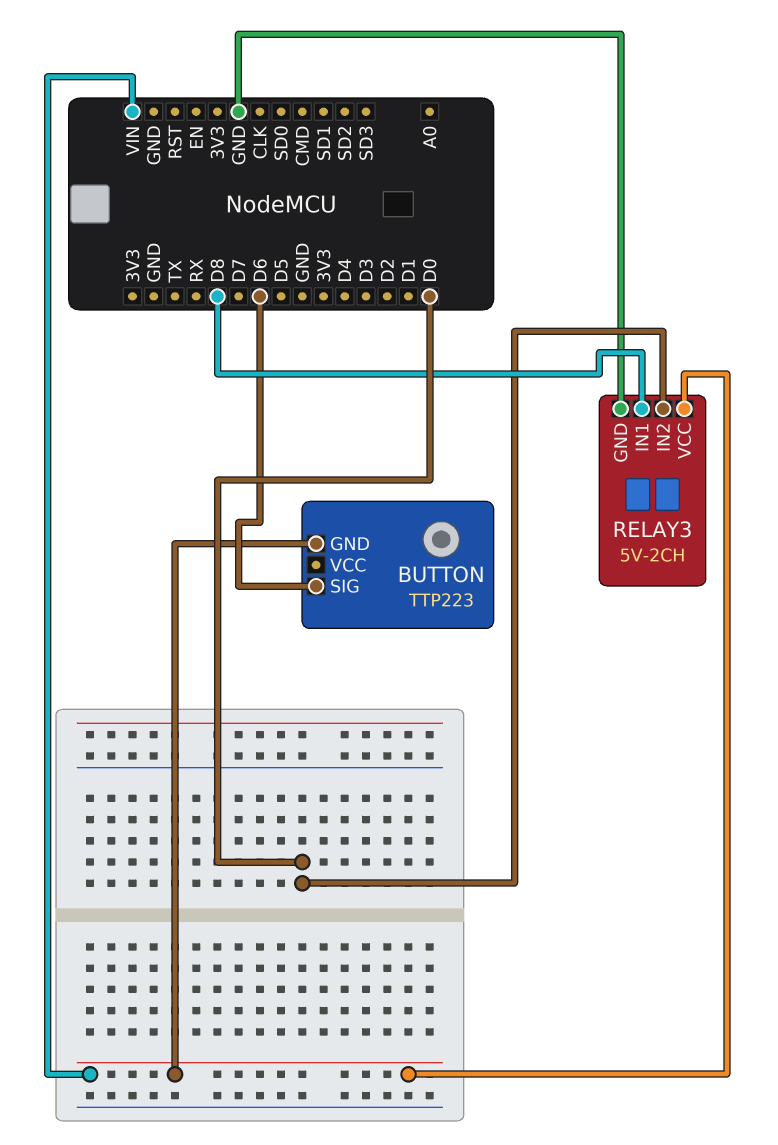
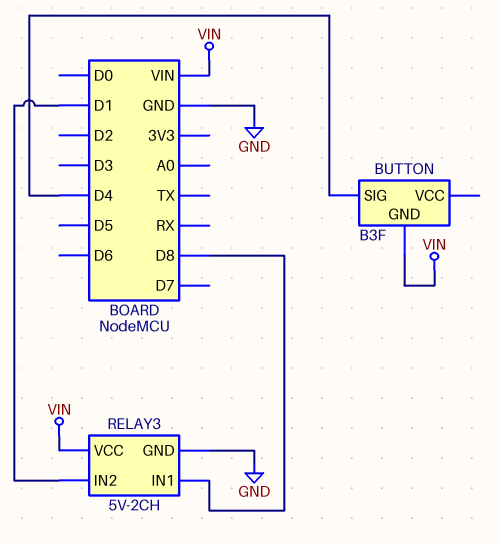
BUTTON: TTP223 -> B3F
BUTTON pin SIG: D6 -> D4
RELAY3 pin IN2: D0 -> D1

